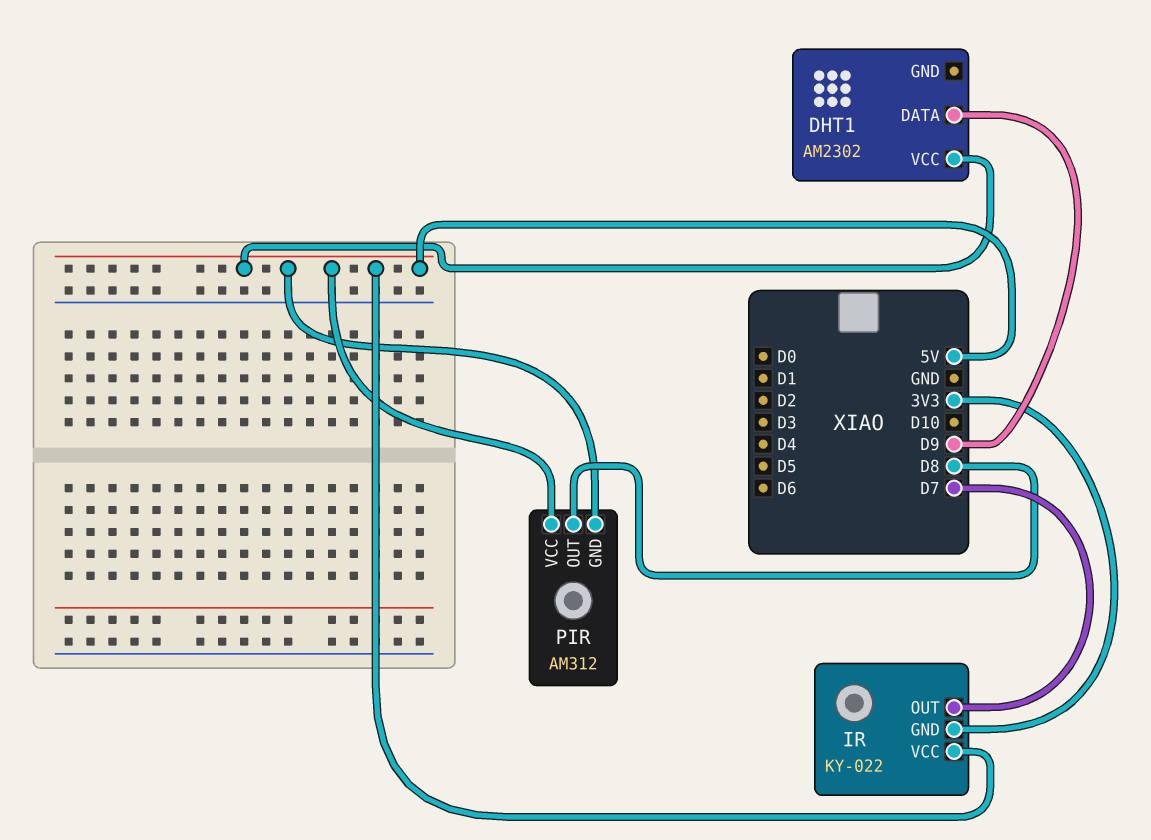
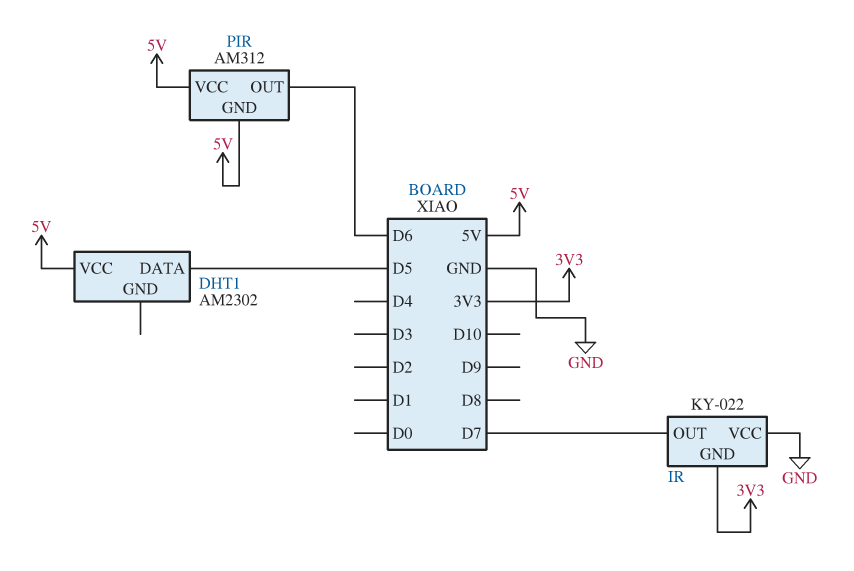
DHT1 pin DATA: D9 -> D5
IR pin VCC: 5V -> GND
PIR pin OUT: D8 -> D6

